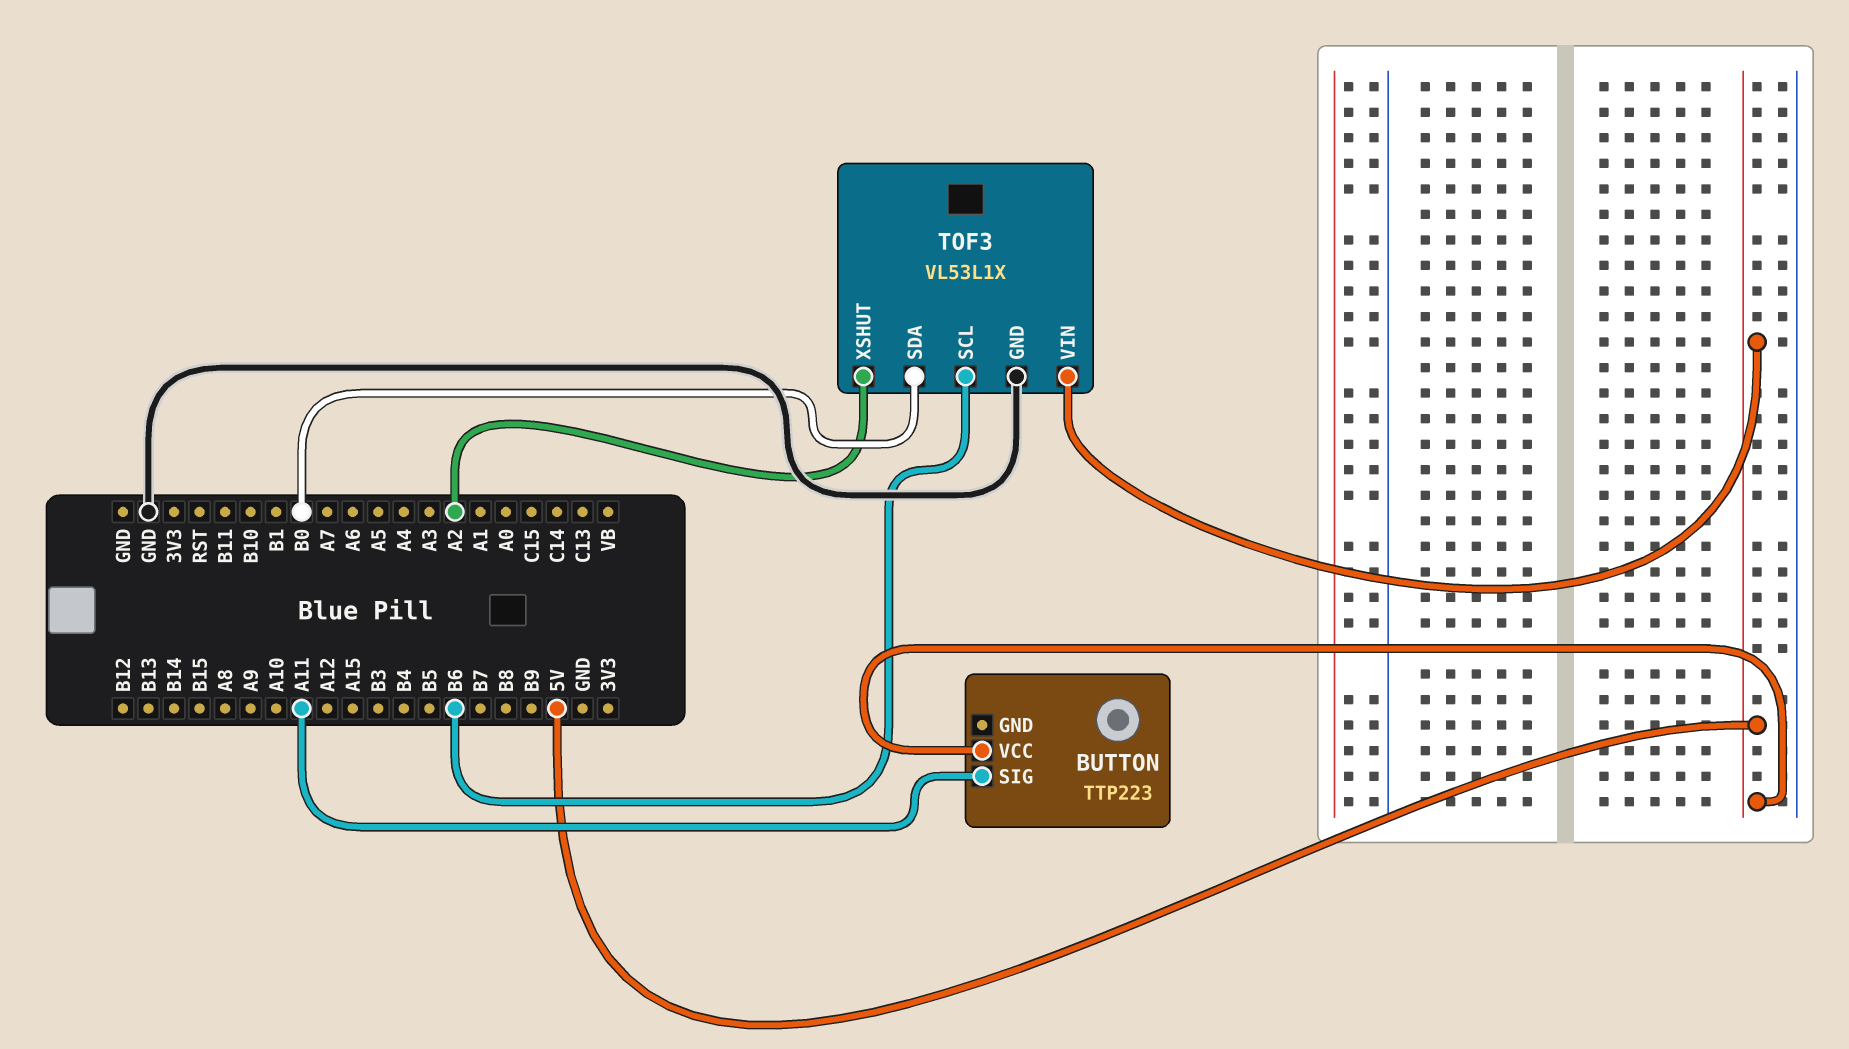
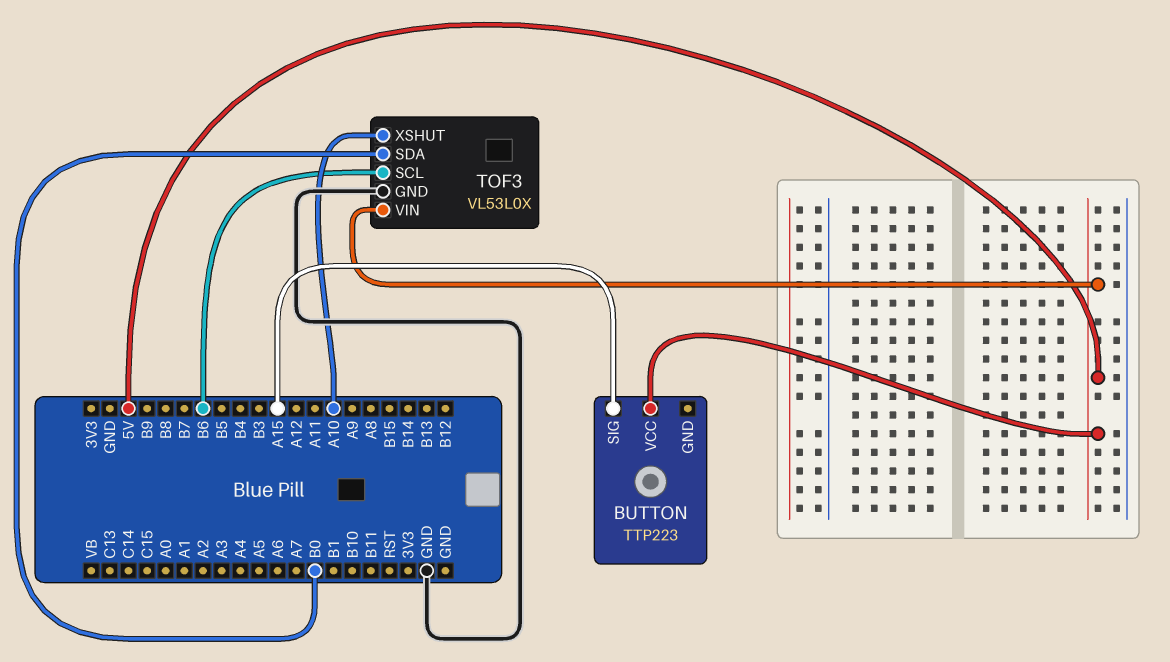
BUTTON pin SIG: A11 -> A15
TOF3: VL53L1X -> VL53L0X
TOF3 pin XSHUT: A2 -> A10

